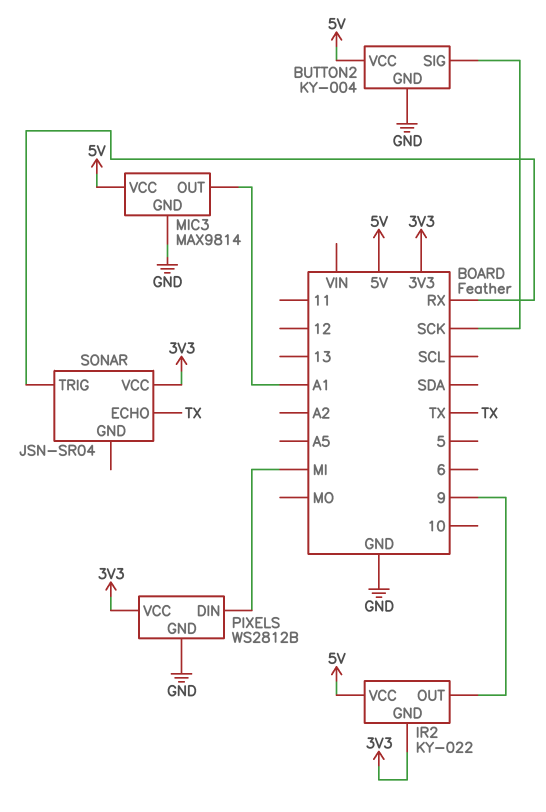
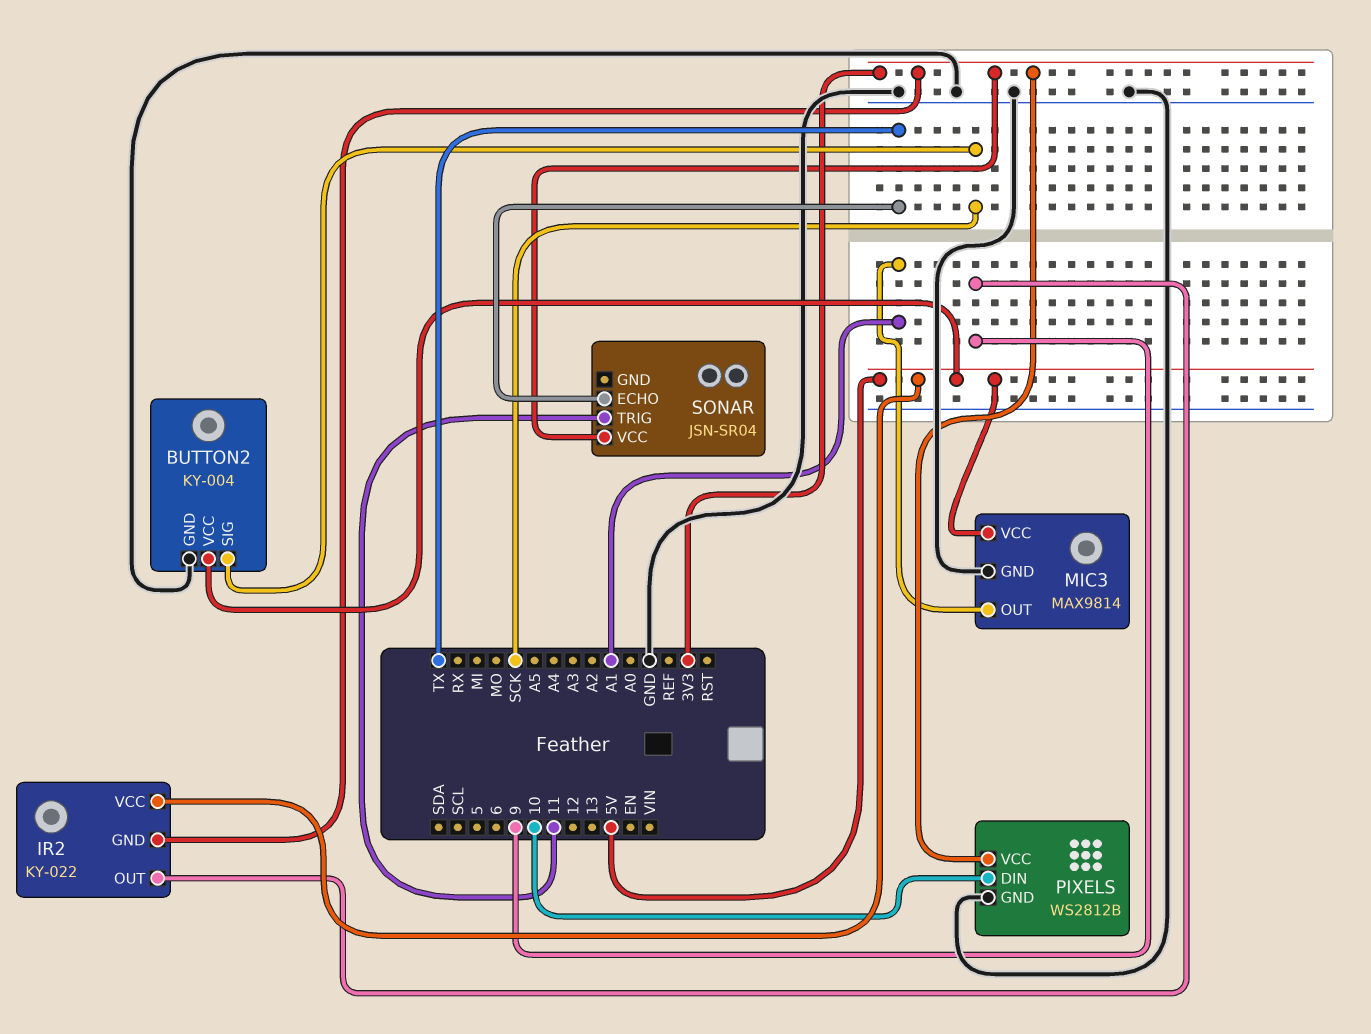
PIXELS pin DIN: MI -> 10
SONAR pin TRIG: RX -> 11

